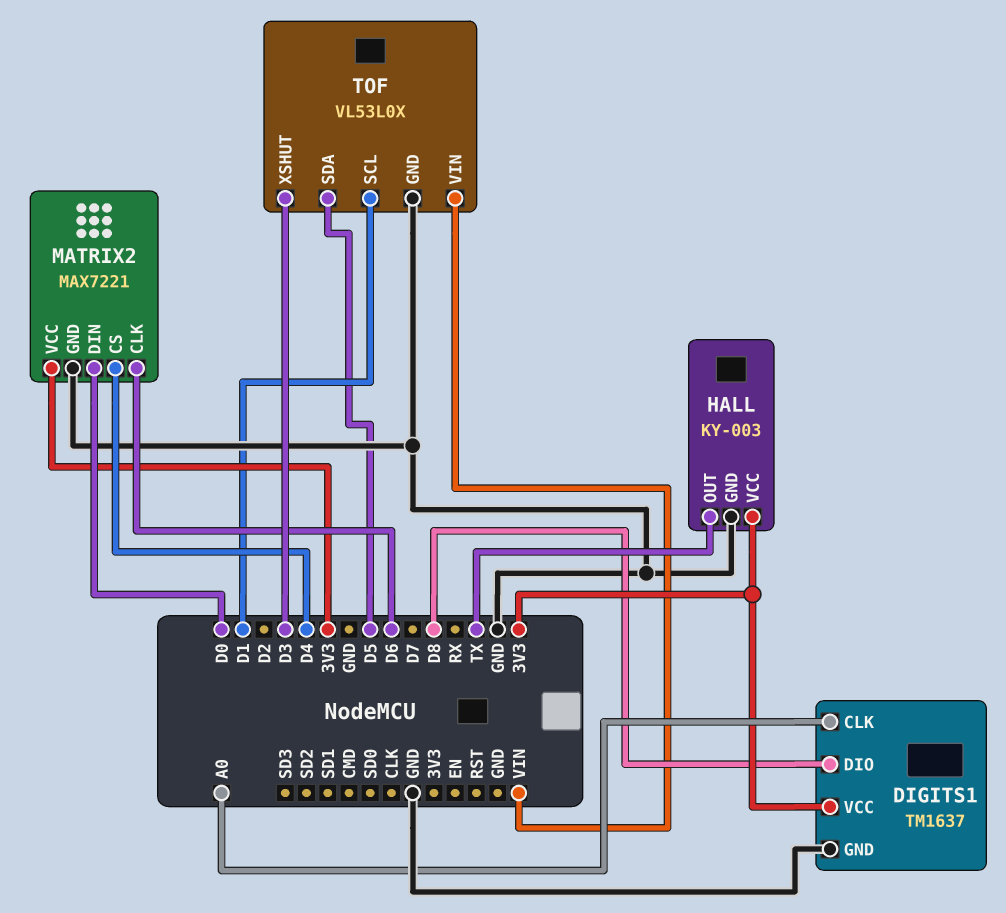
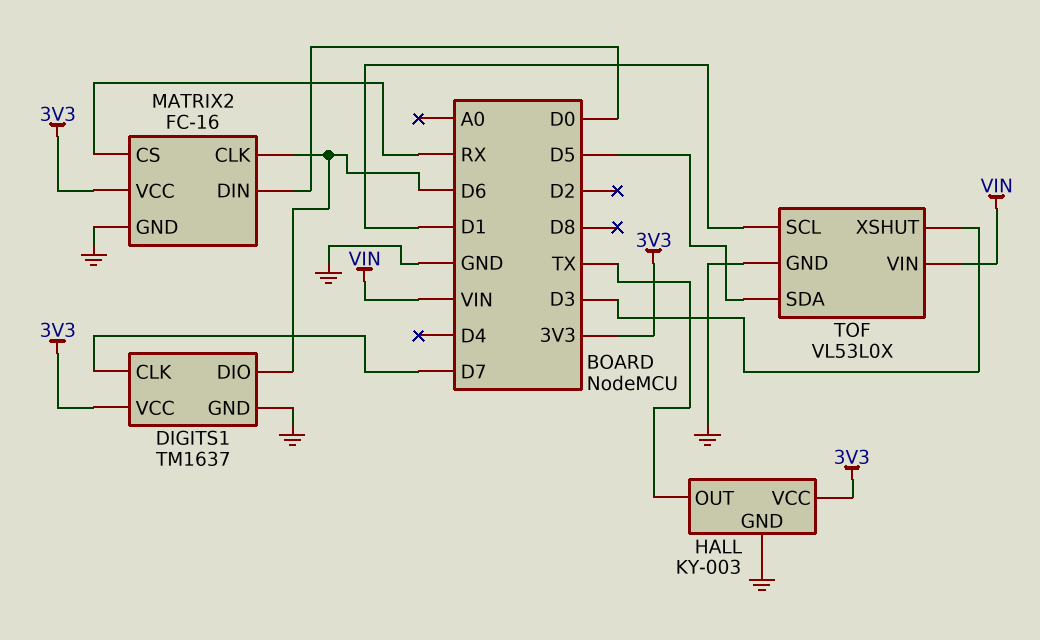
DIGITS1 pin CLK: A0 -> D7
DIGITS1 pin DIO: D8 -> D6
MATRIX2: MAX7221 -> FC-16
MATRIX2 pin CS: D4 -> RX

